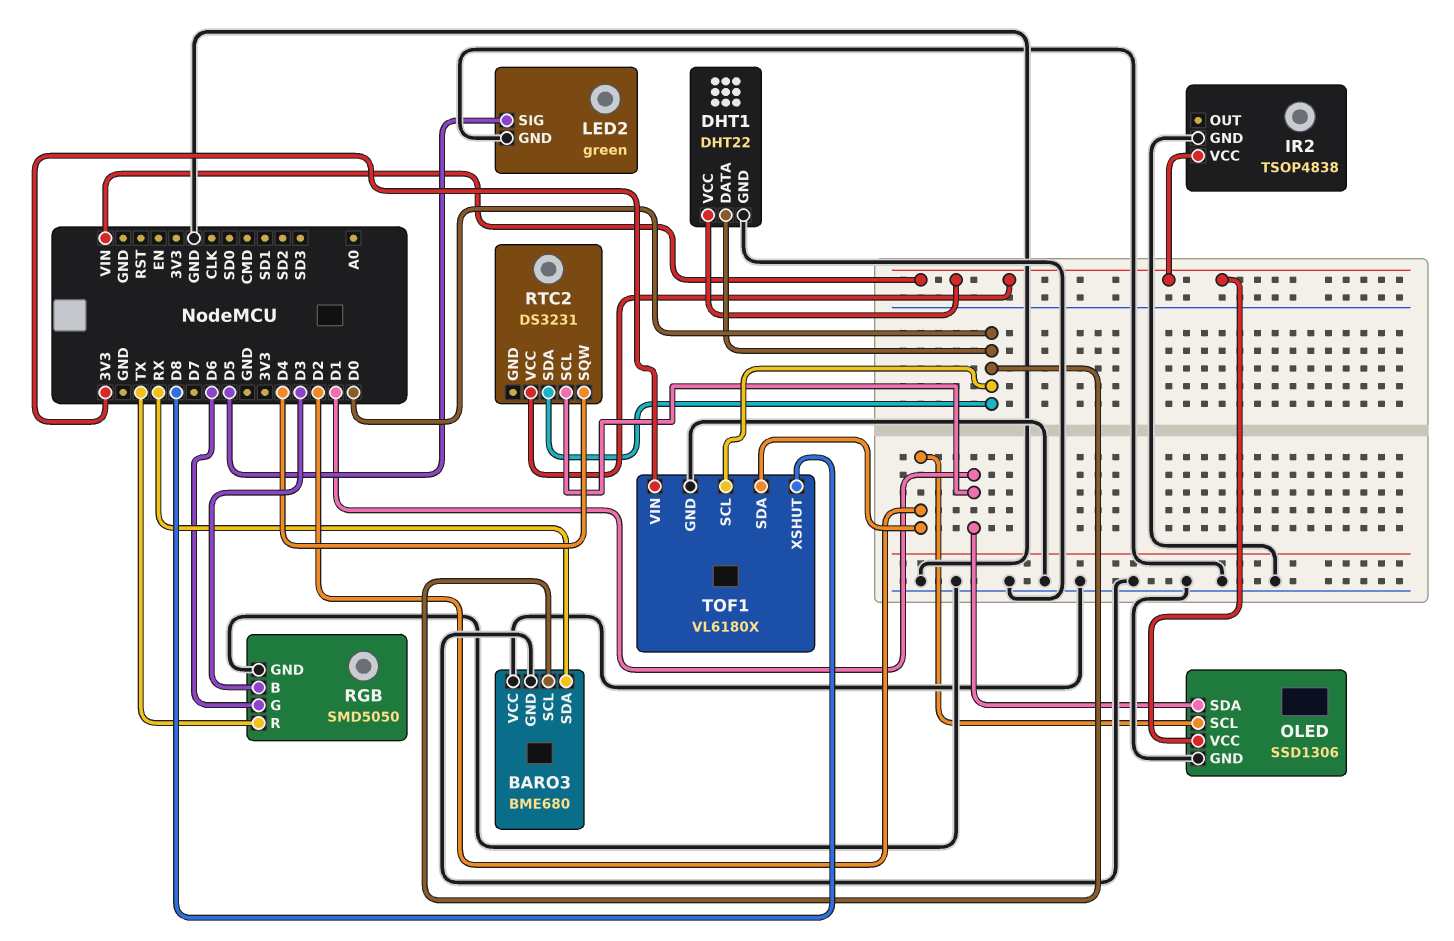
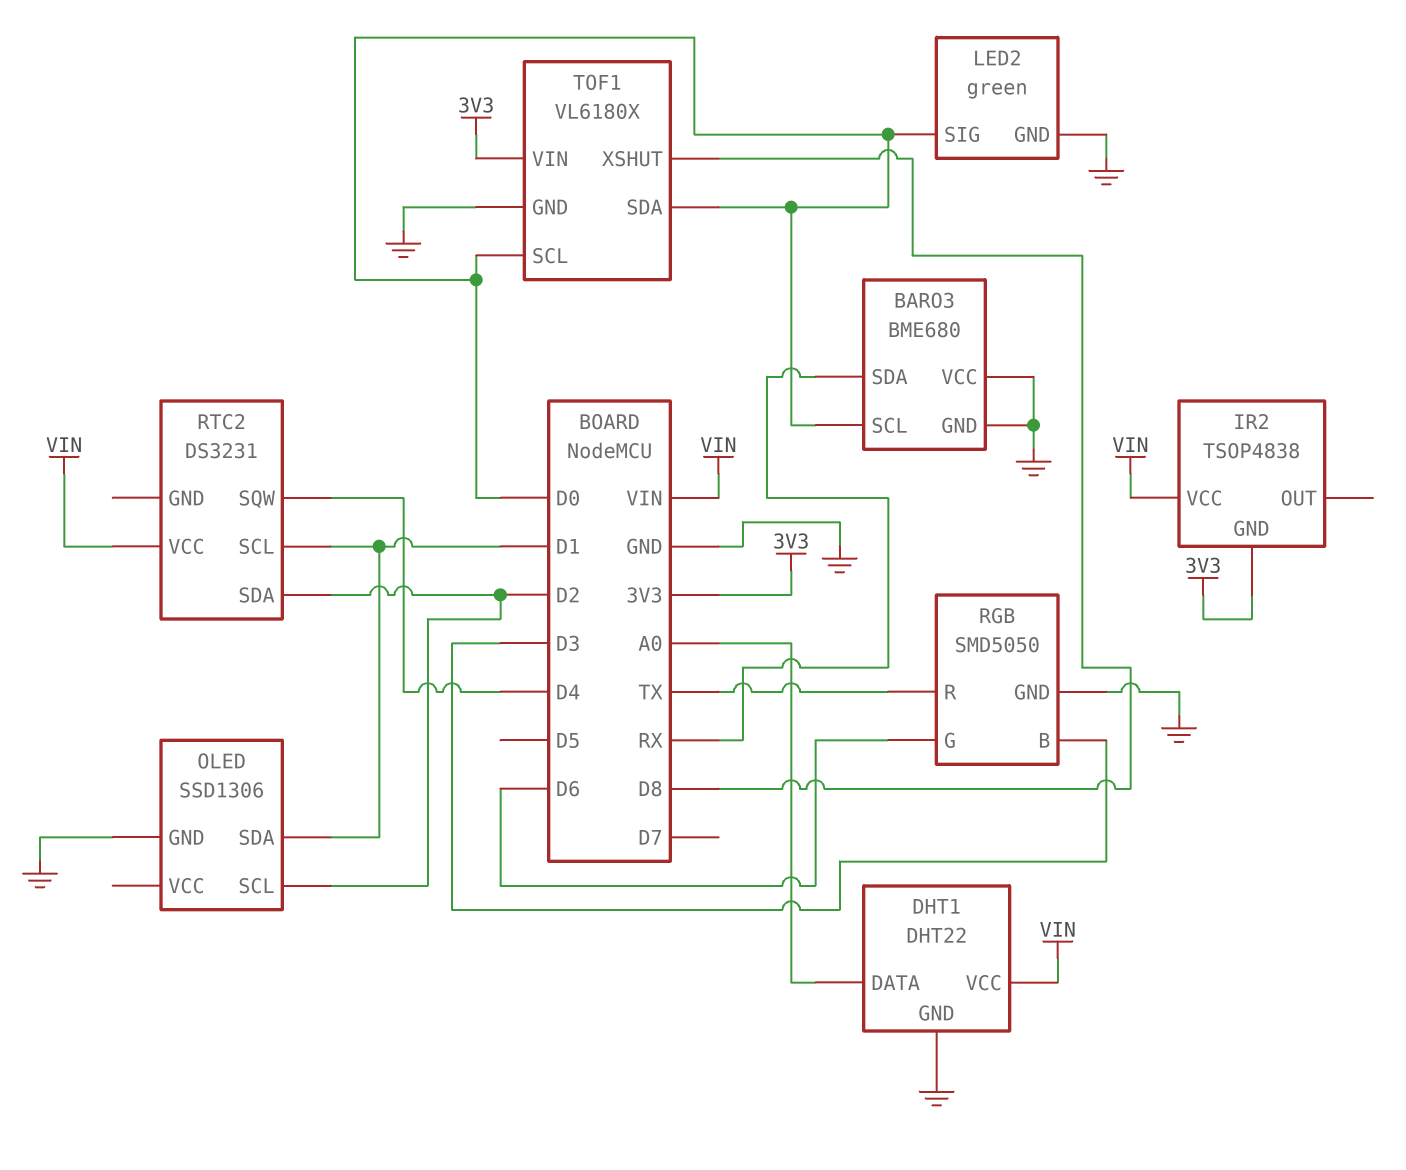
DHT1 pin DATA: D0 -> A0
IR2 pin GND: GND -> 3V3
LED2 pin SIG: D5 -> D0
OLED pin VCC: VIN -> none
RTC2 pin SDA: D0 -> D2
TOF1 pin SDA: D2 -> D0

